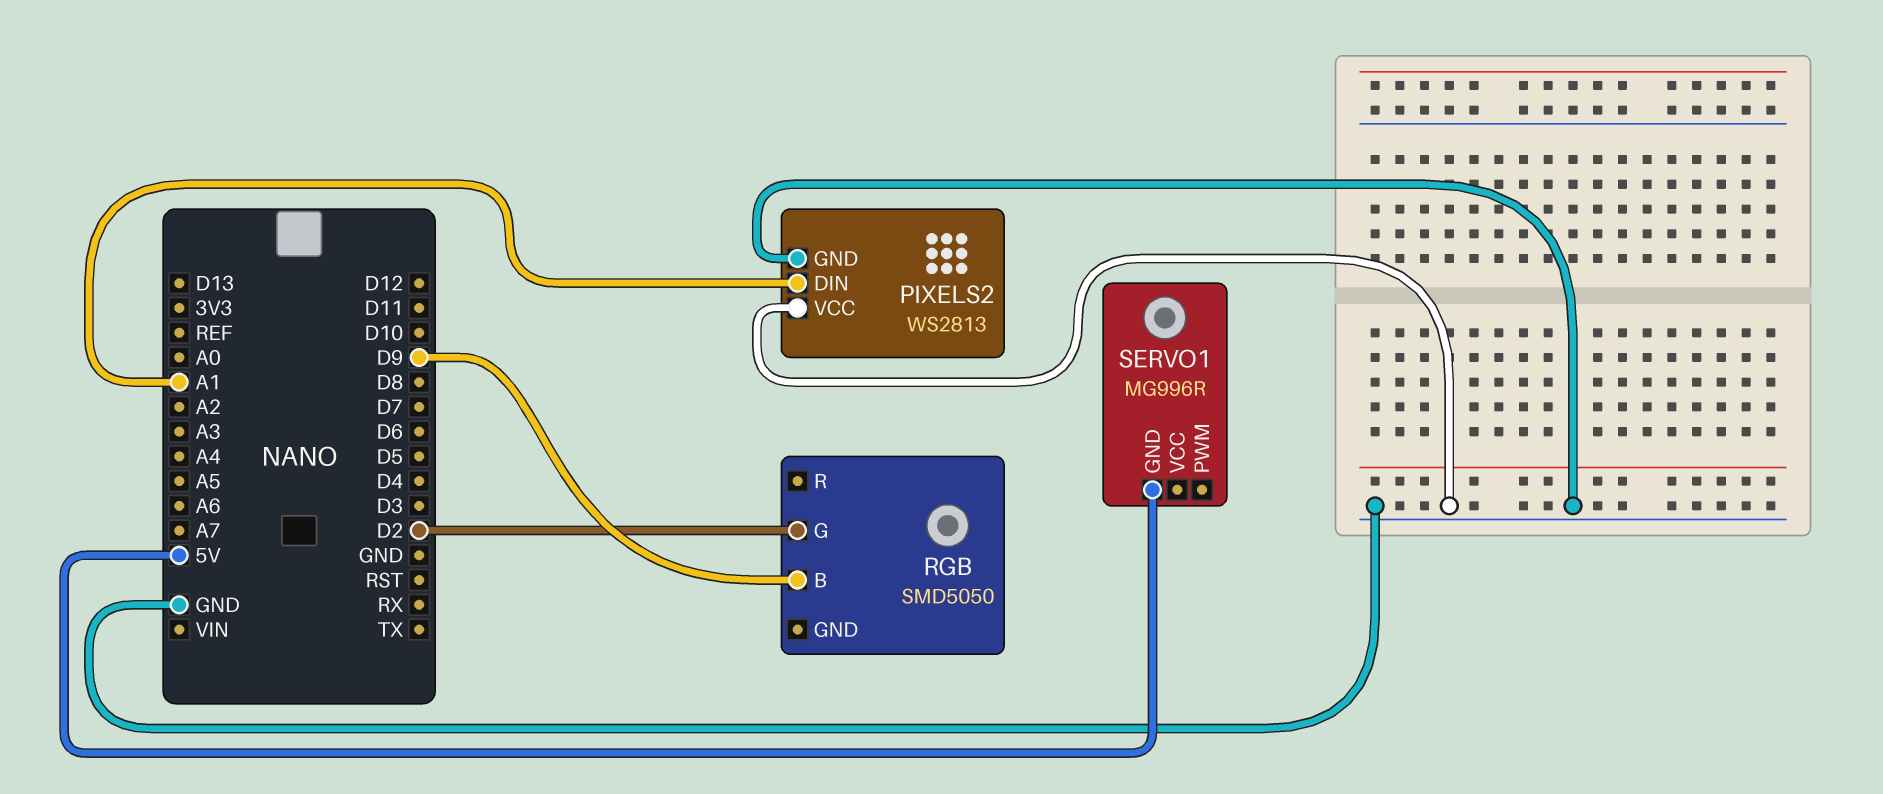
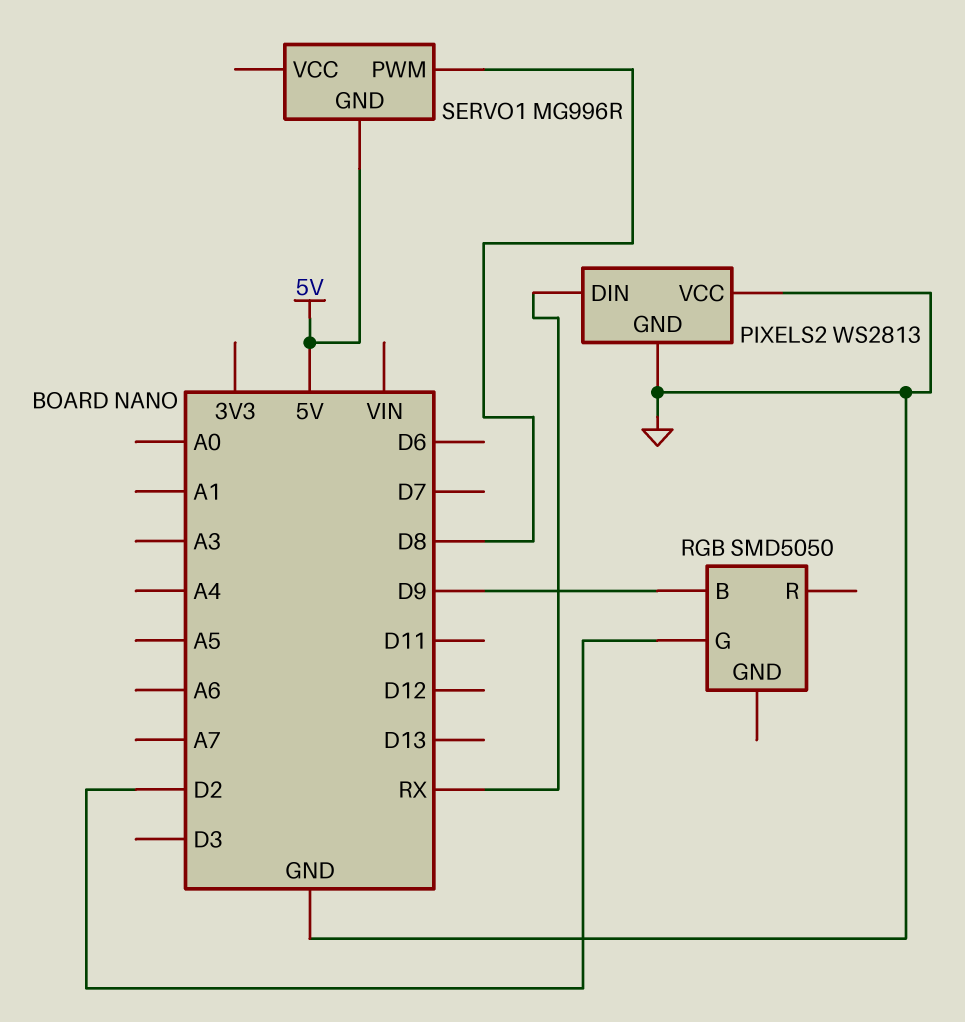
PIXELS2 pin DIN: A1 -> RX
SERVO1 pin PWM: none -> D8

